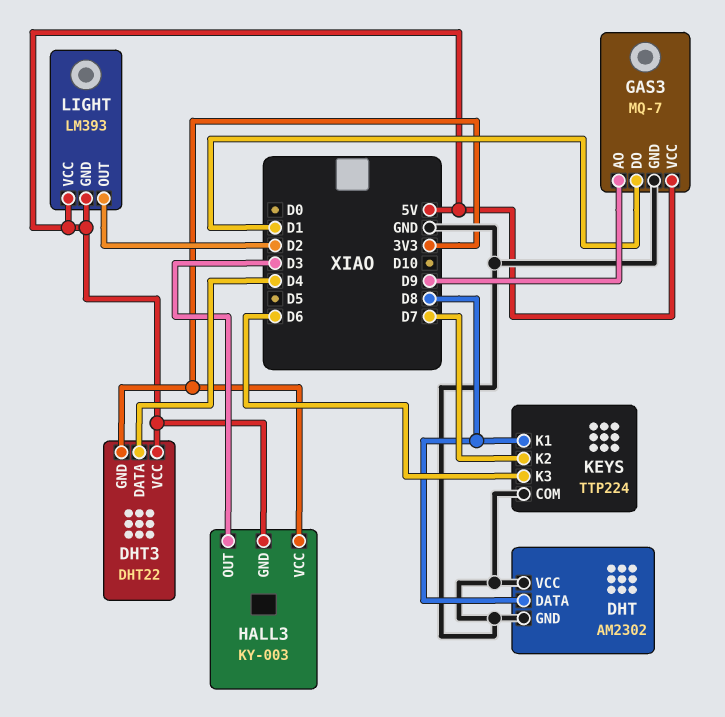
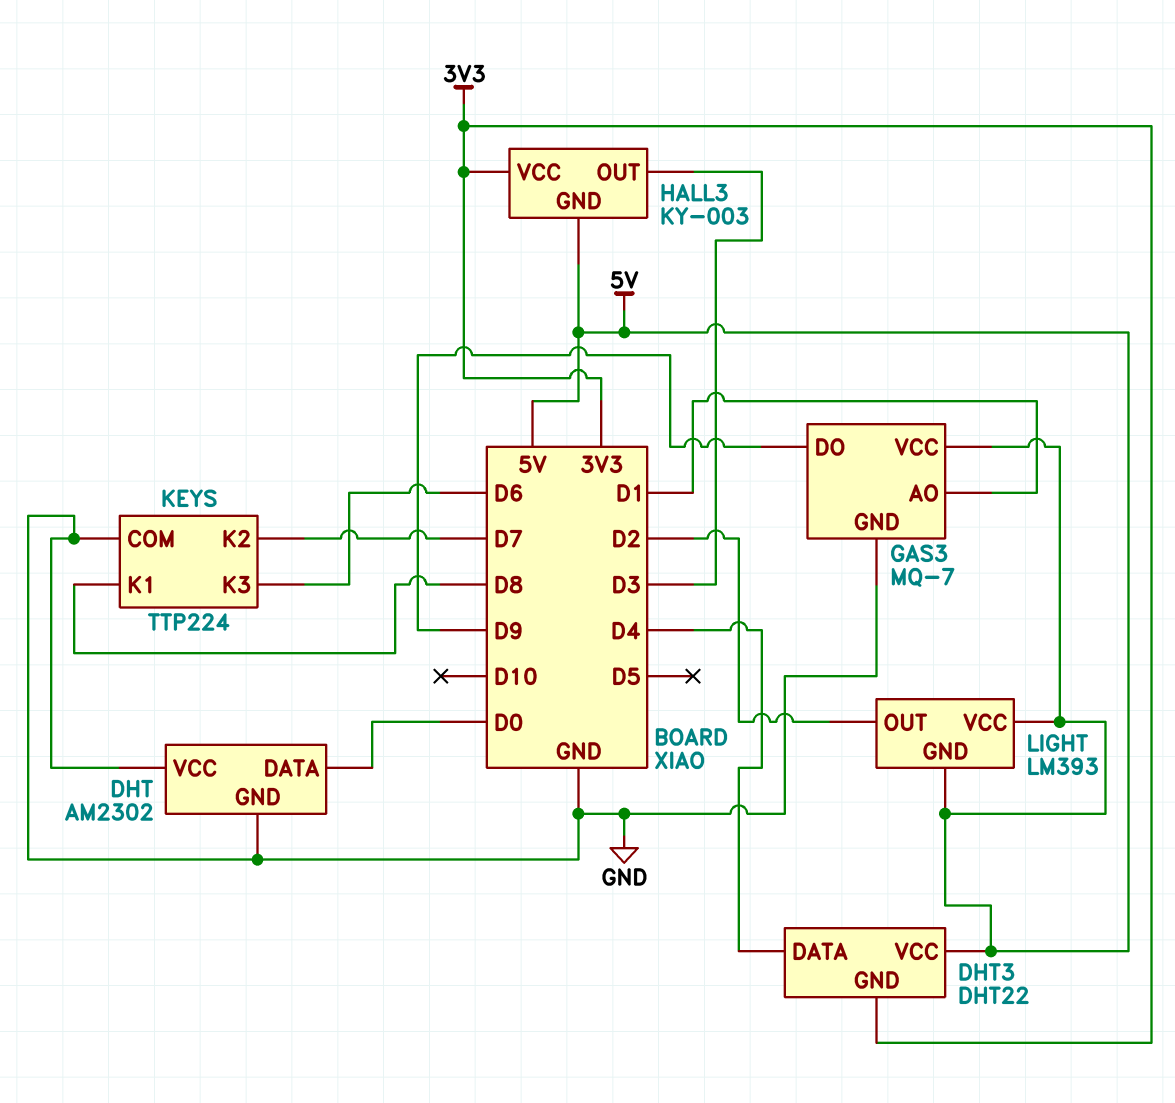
DHT pin DATA: D8 -> D0
GAS3 pin AO: D9 -> D1
GAS3 pin DO: D1 -> D9

